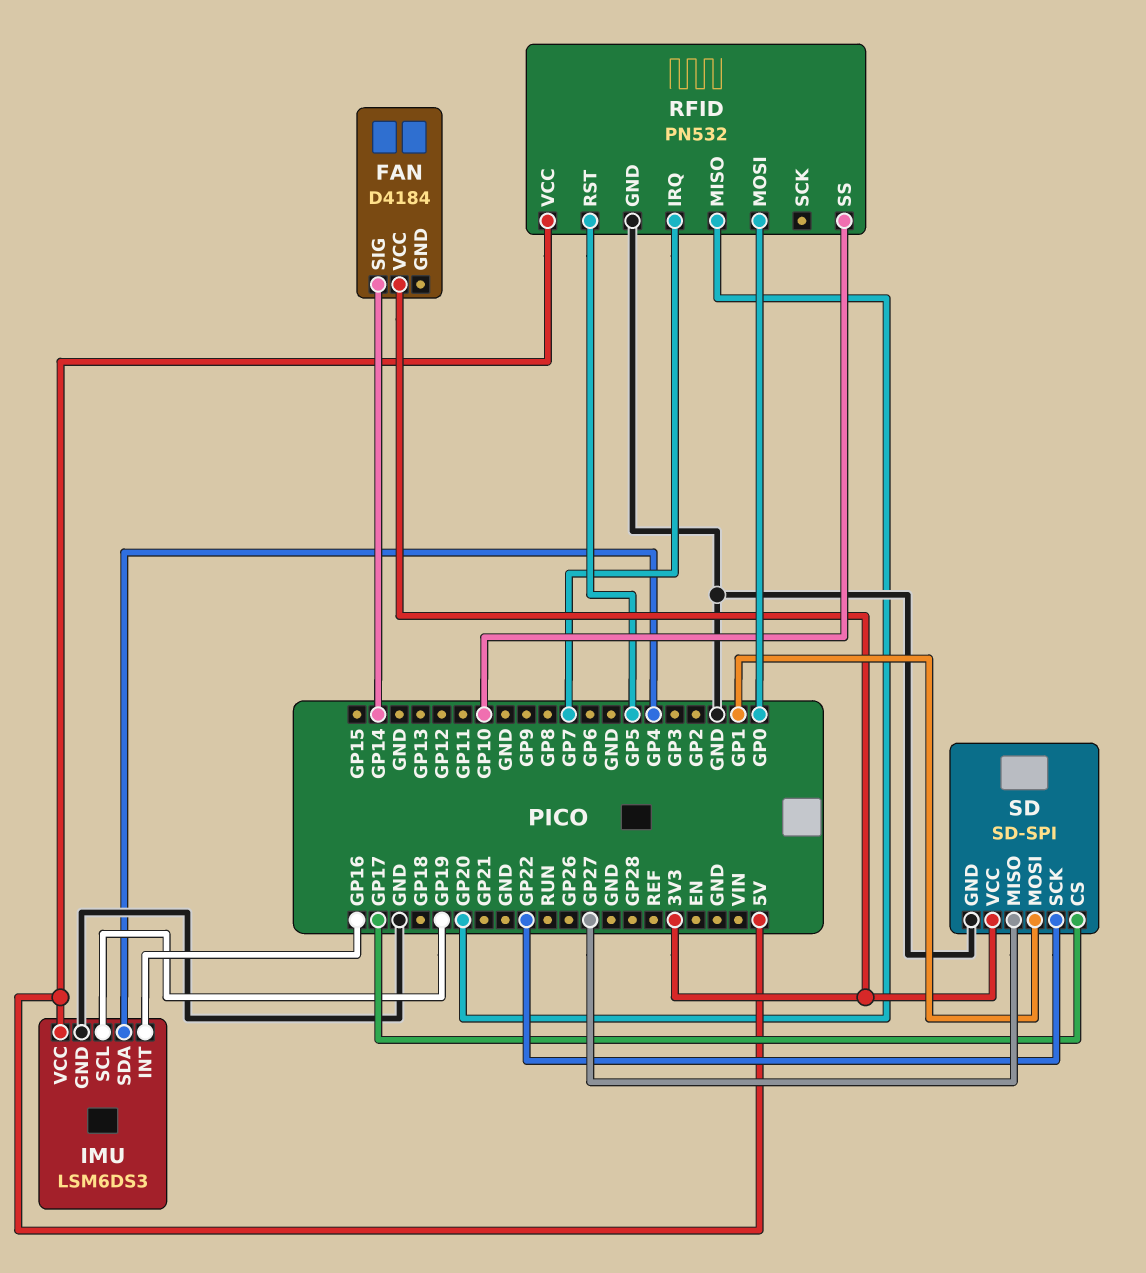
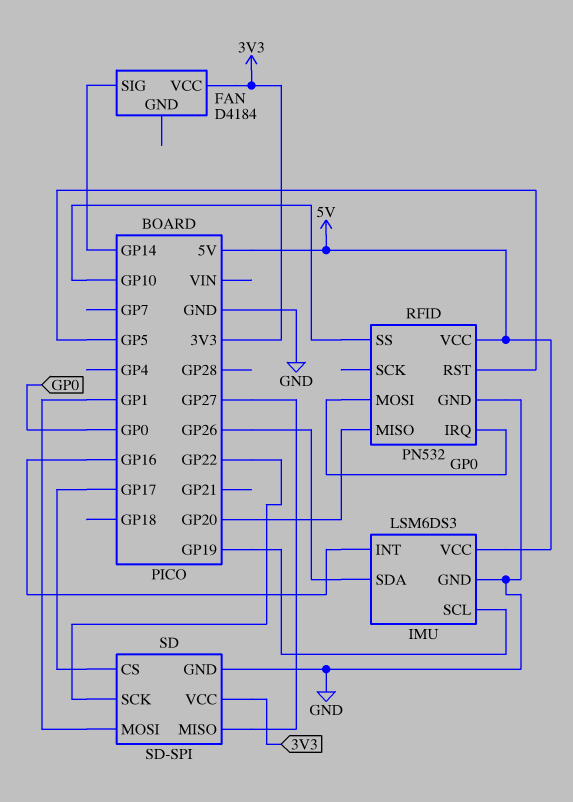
IMU pin SDA: GP4 -> GP26
RFID pin IRQ: GP7 -> GP0

